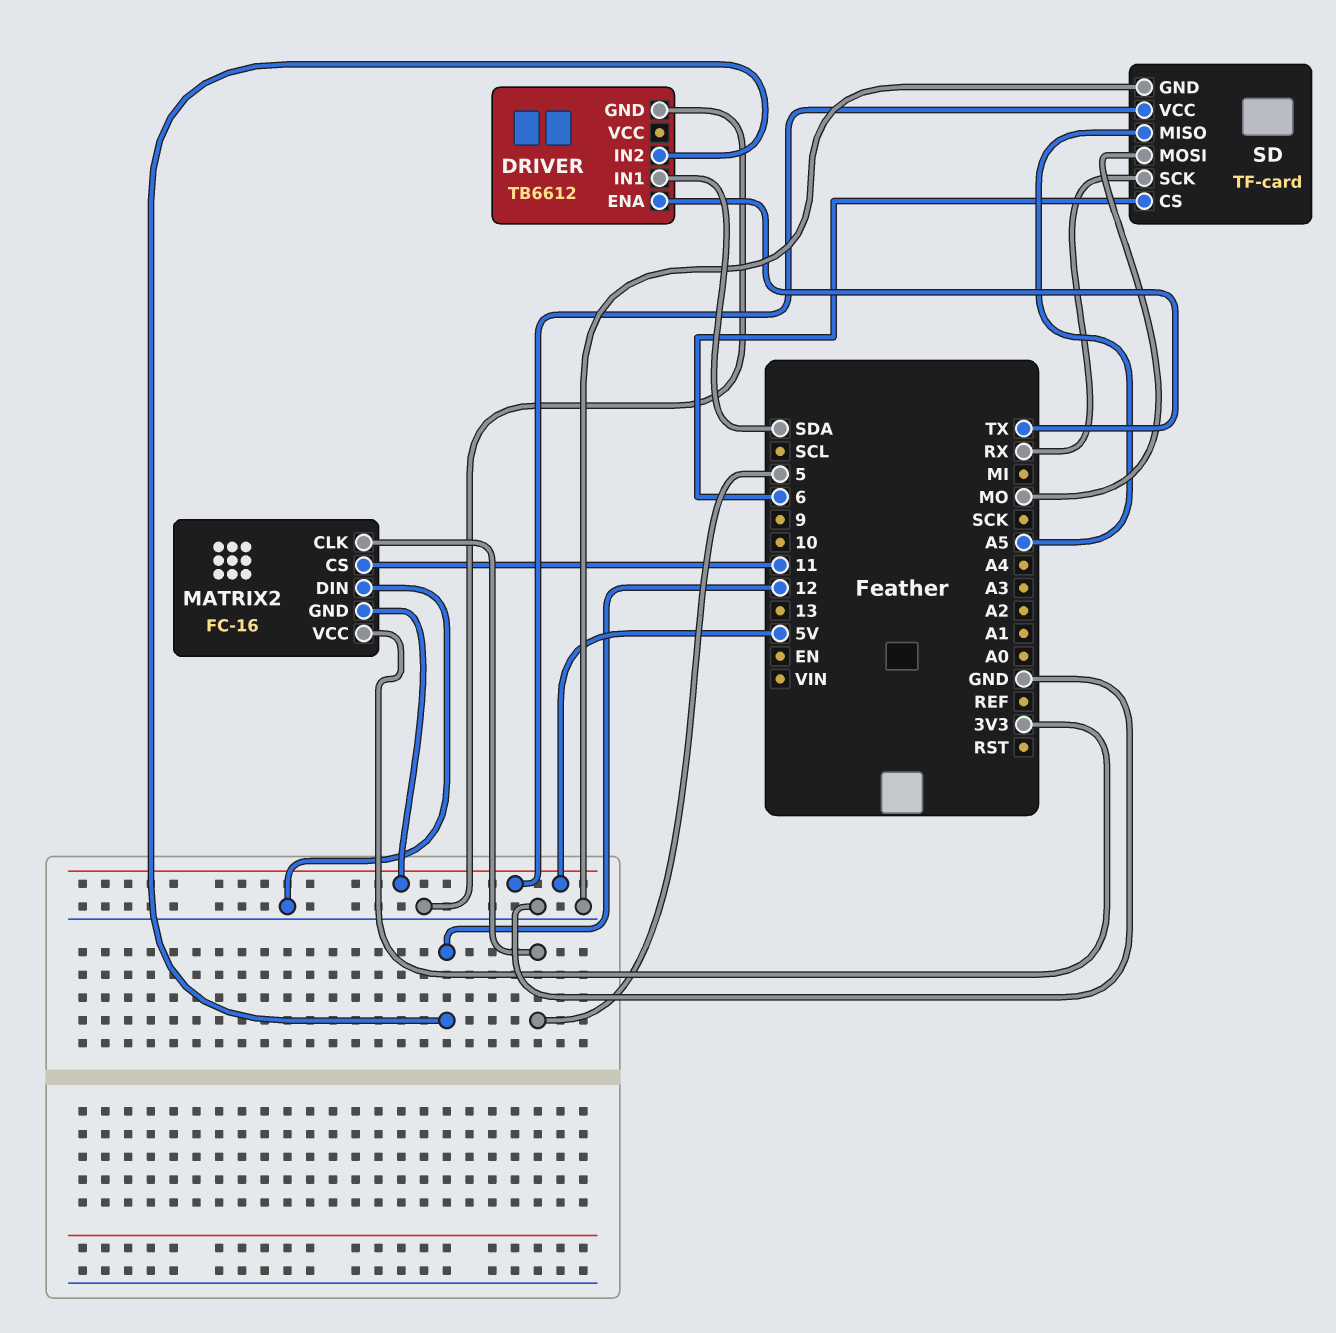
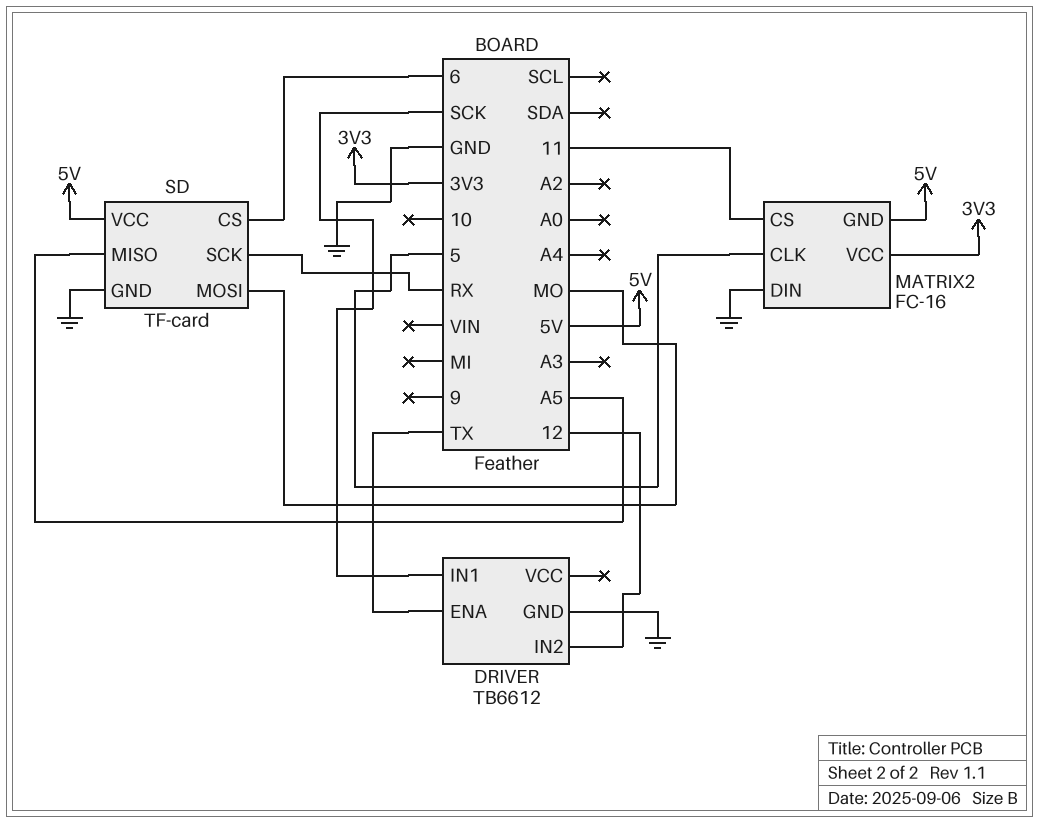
DRIVER pin IN1: SDA -> SCK

